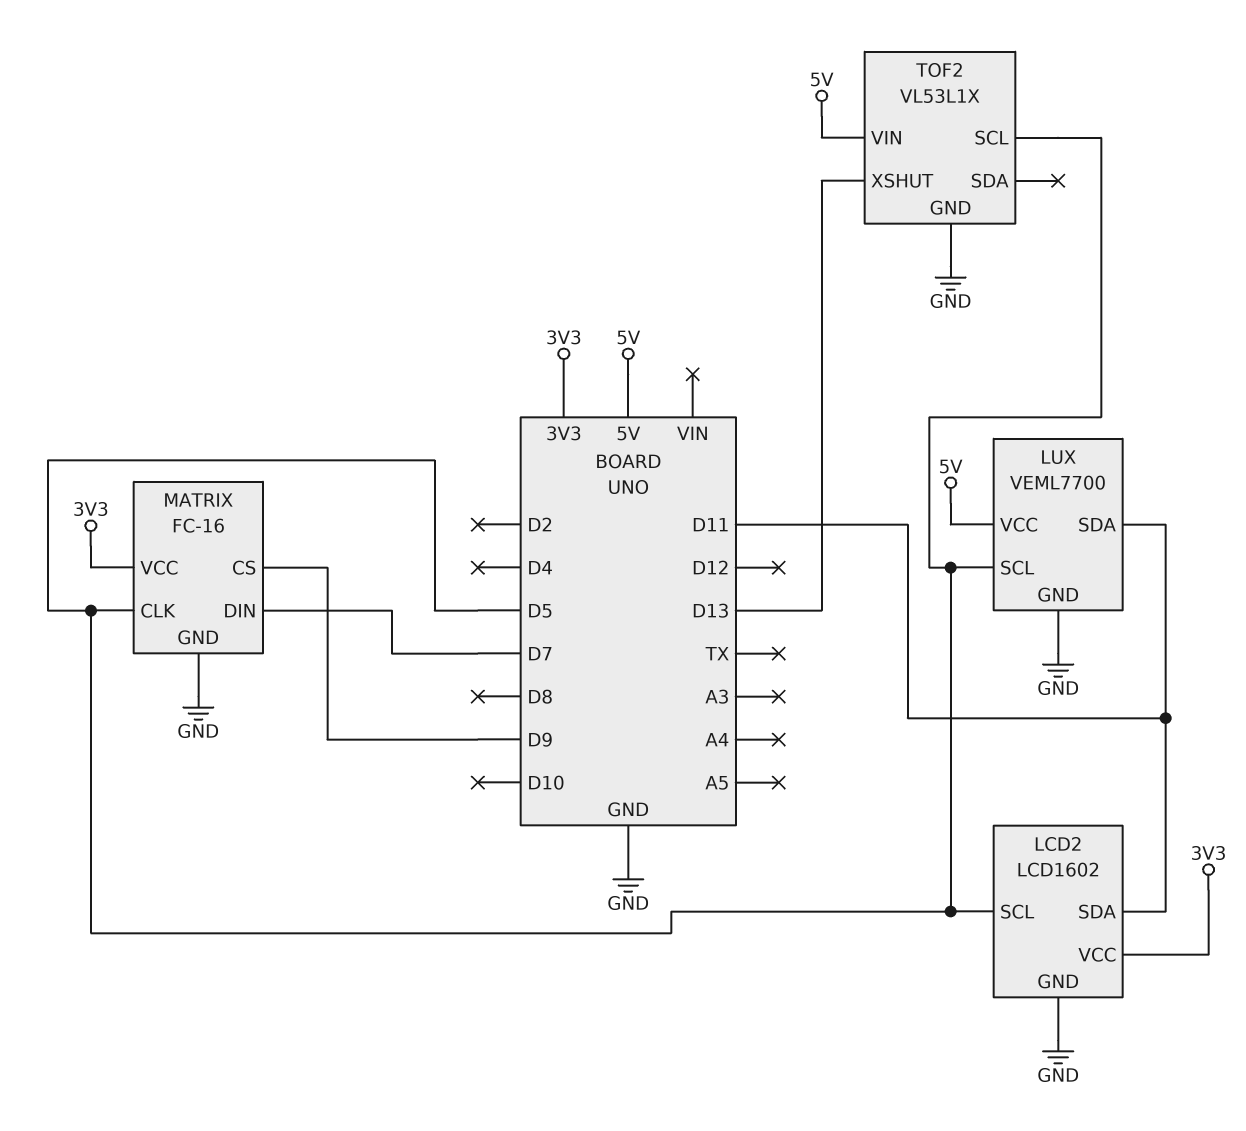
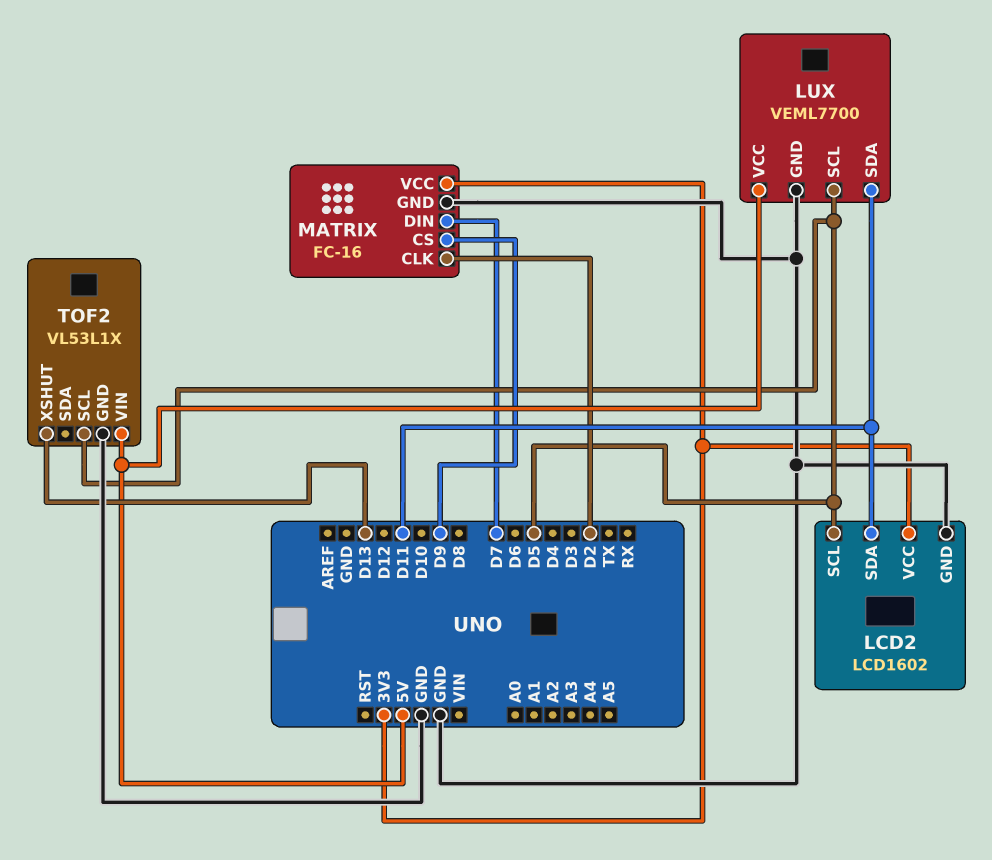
MATRIX pin CLK: D5 -> D2

